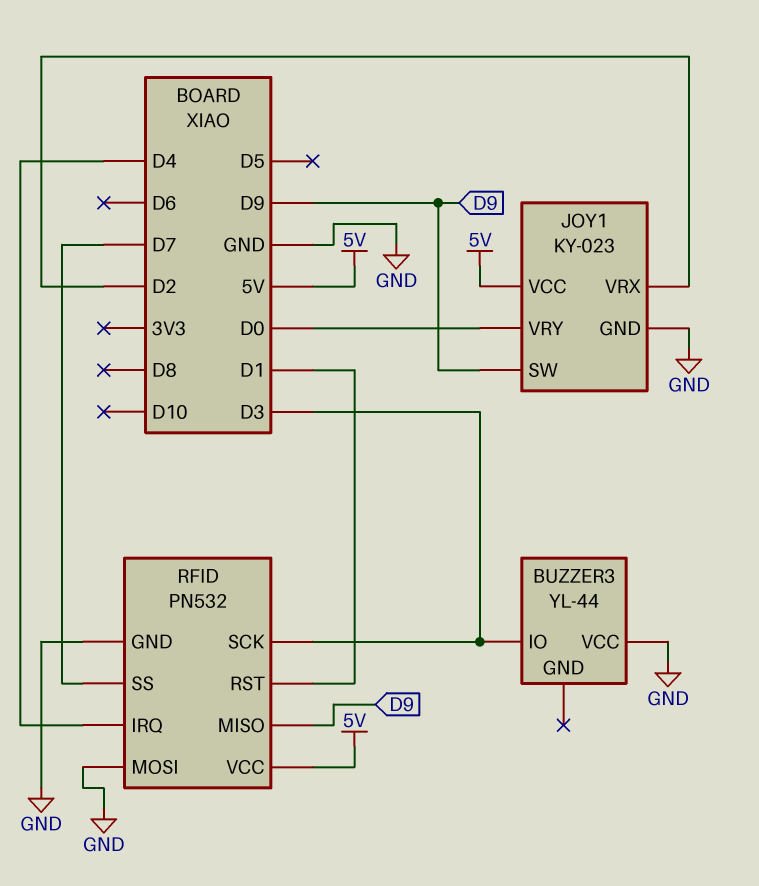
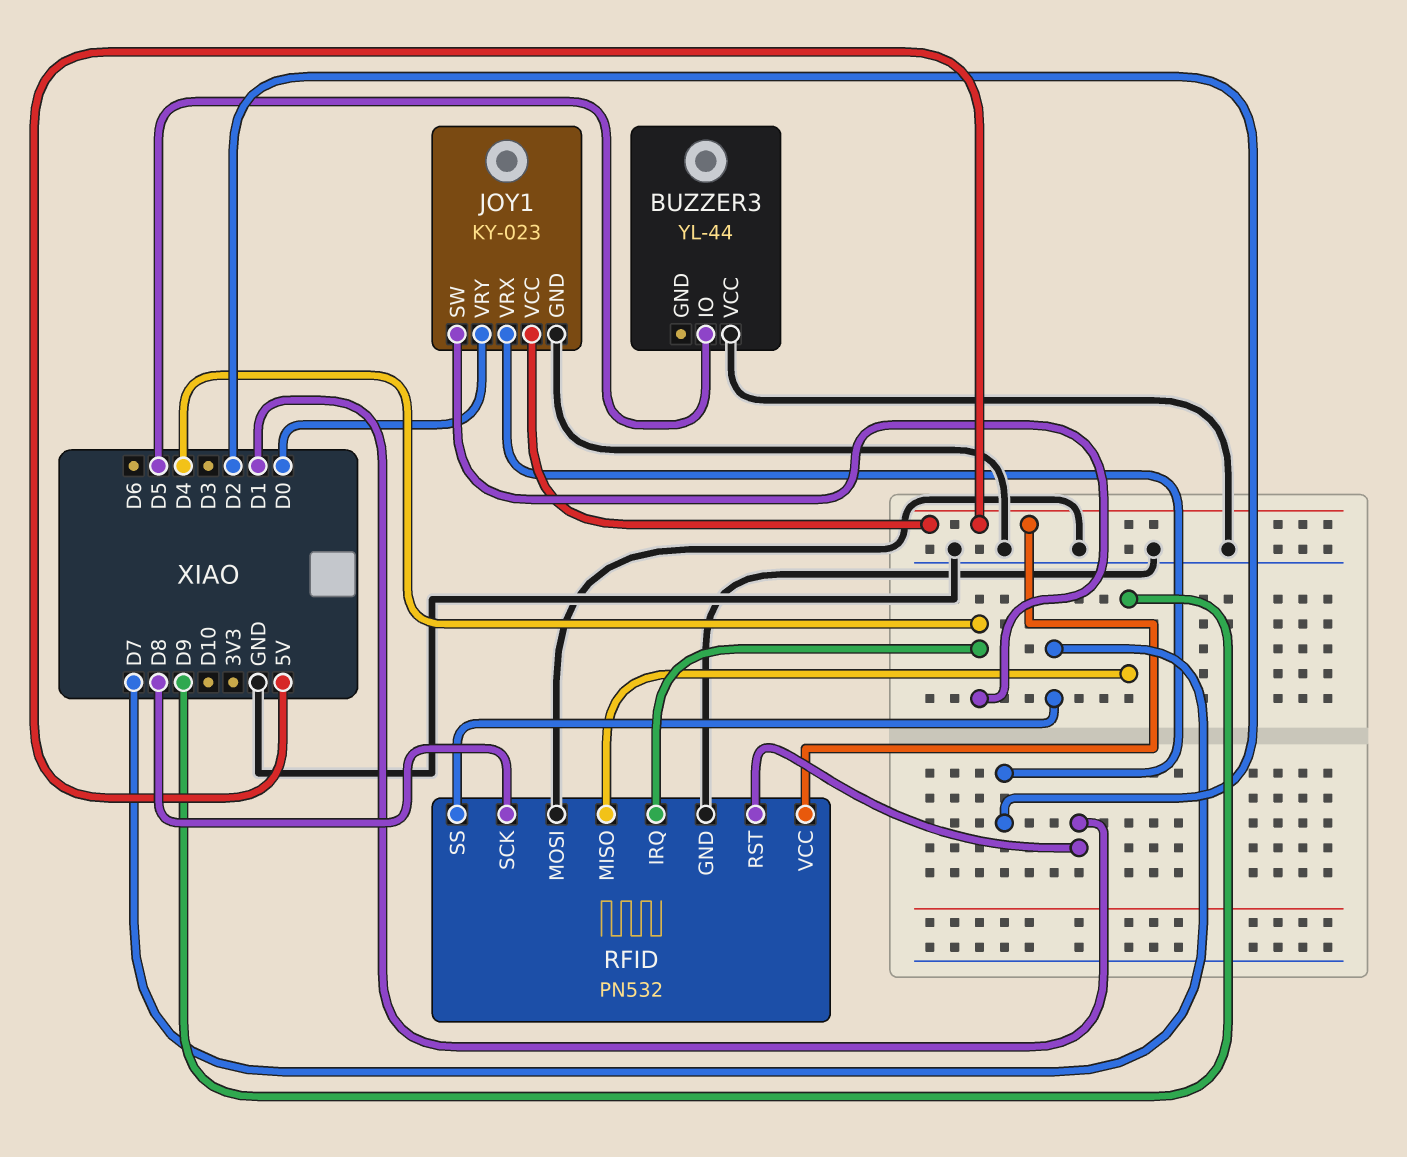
BUZZER3 pin IO: D3 -> D5
JOY1 pin SW: D9 -> D4
RFID pin SCK: D3 -> D8

